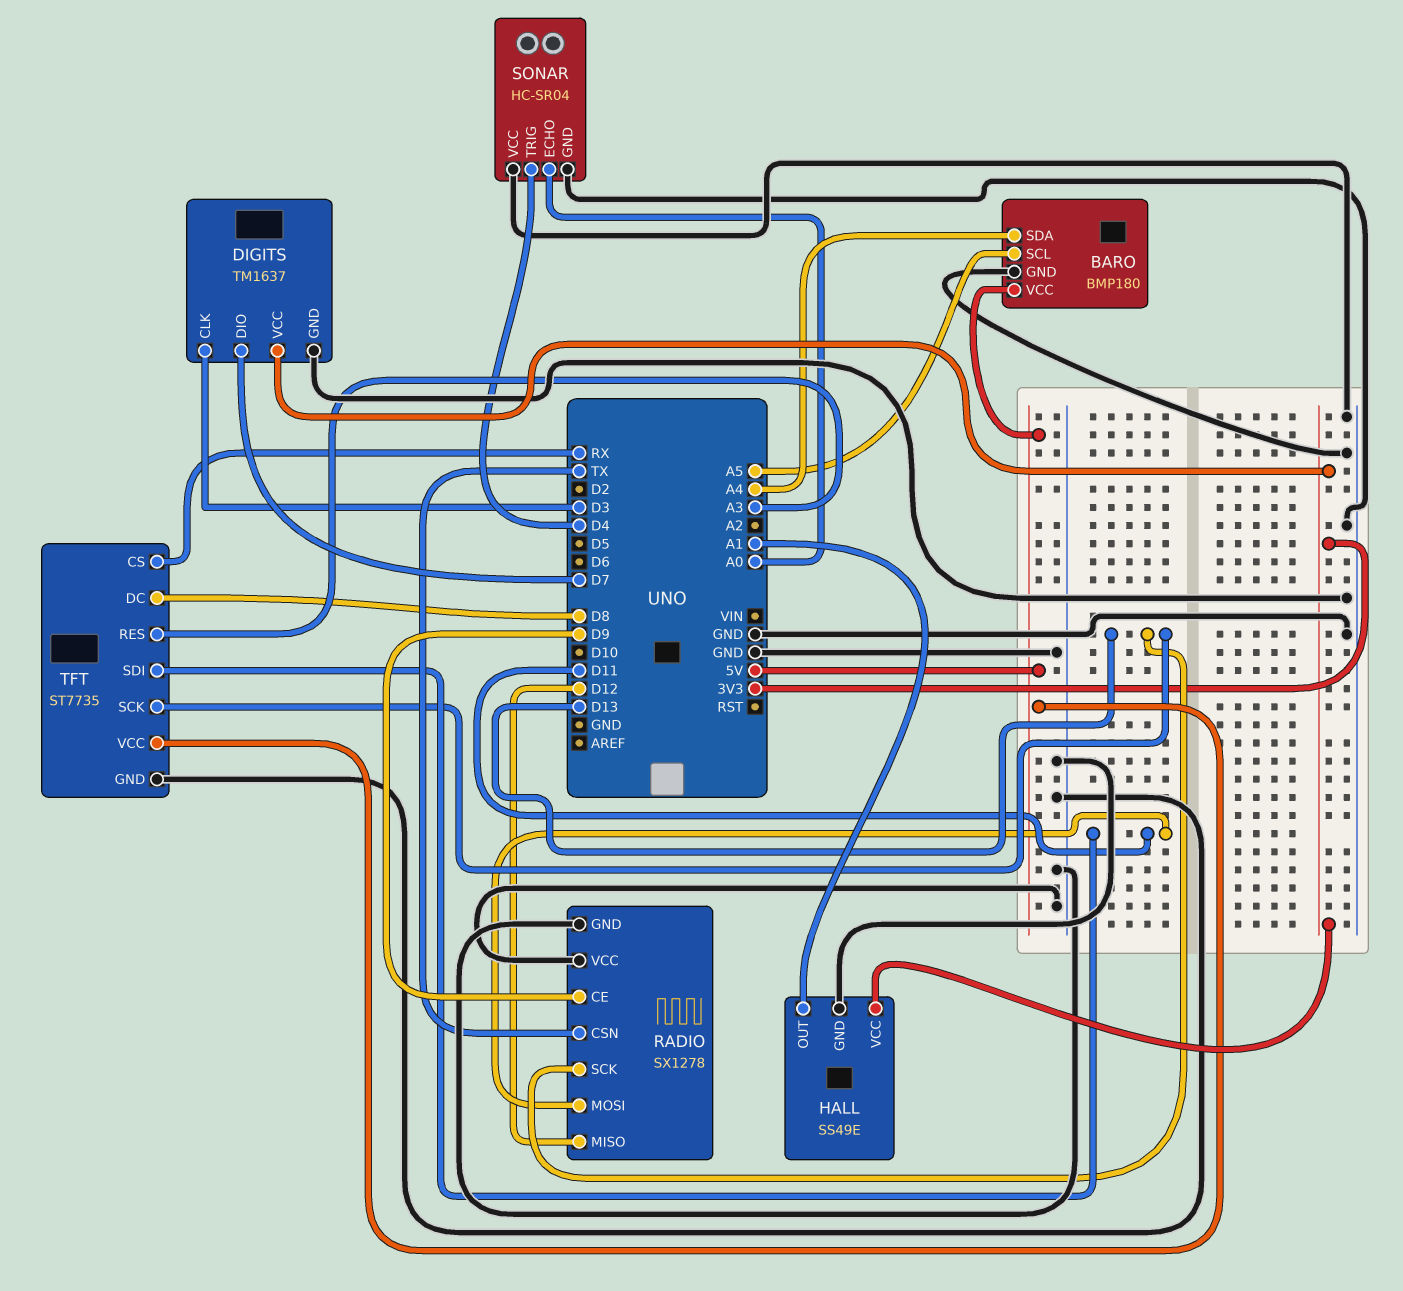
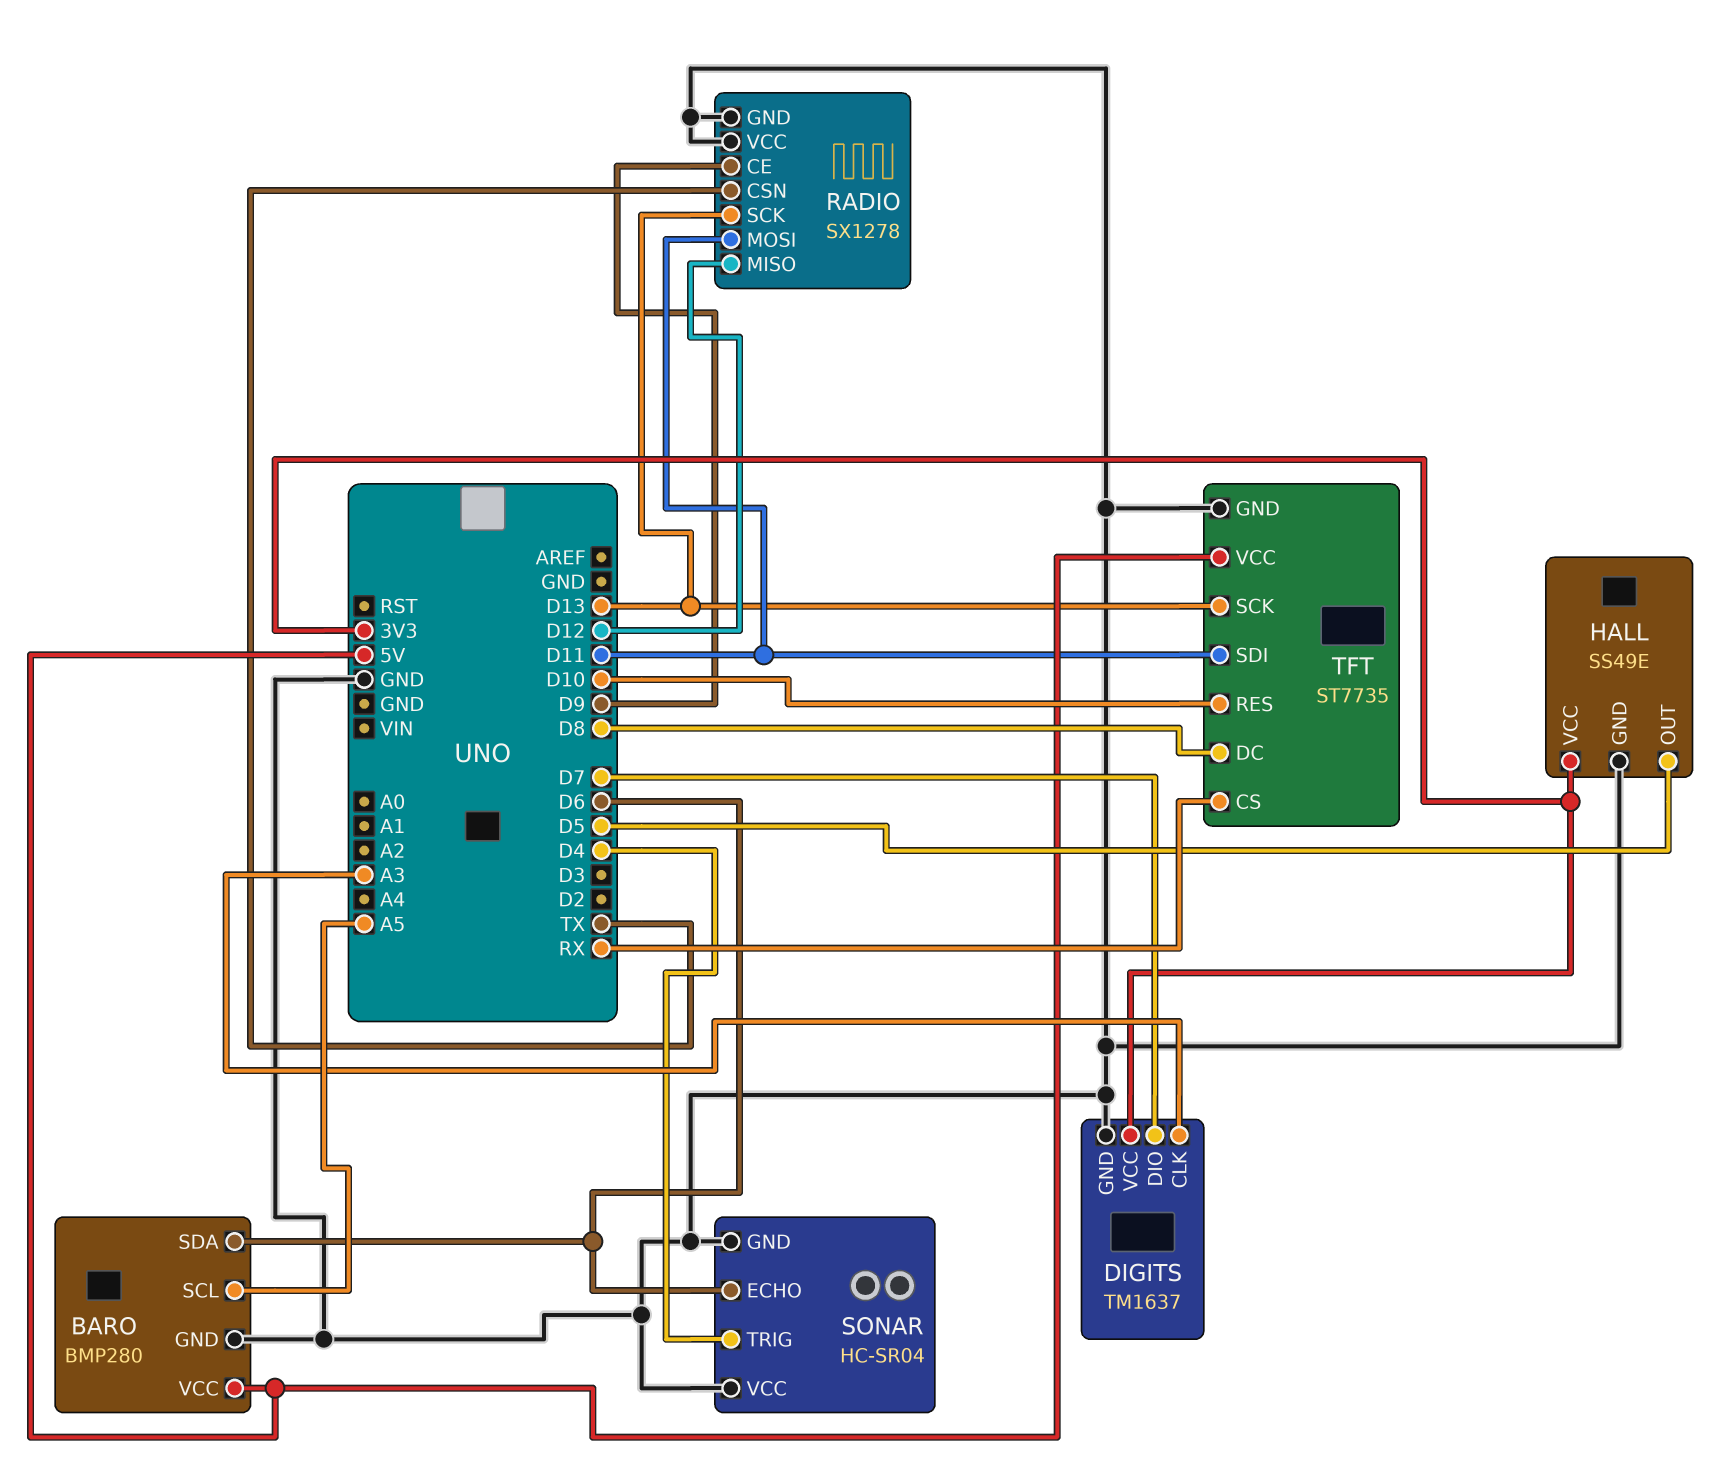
BARO: BMP180 -> BMP280
BARO pin SDA: A4 -> D6
DIGITS pin CLK: D3 -> A3
HALL pin OUT: A1 -> D5
SONAR pin ECHO: A0 -> D6
TFT pin RES: A3 -> D10

